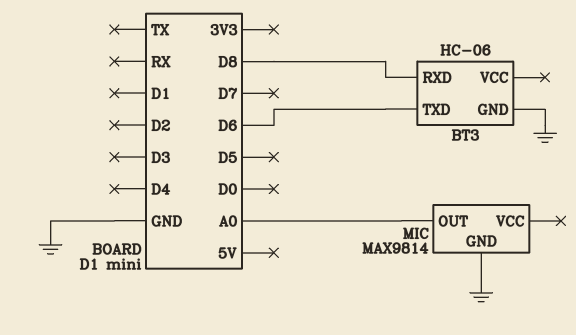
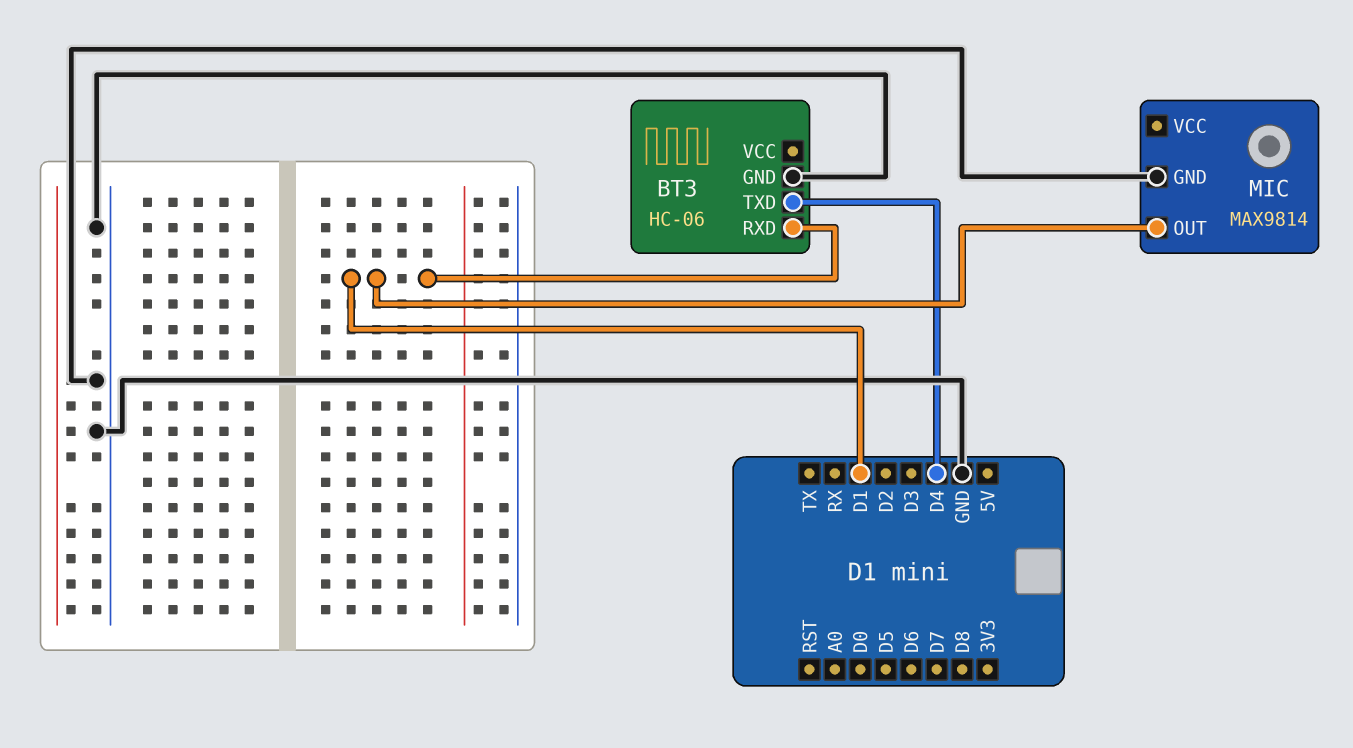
BT3 pin RXD: D8 -> D1
BT3 pin TXD: D6 -> D4
MIC pin OUT: A0 -> D1

